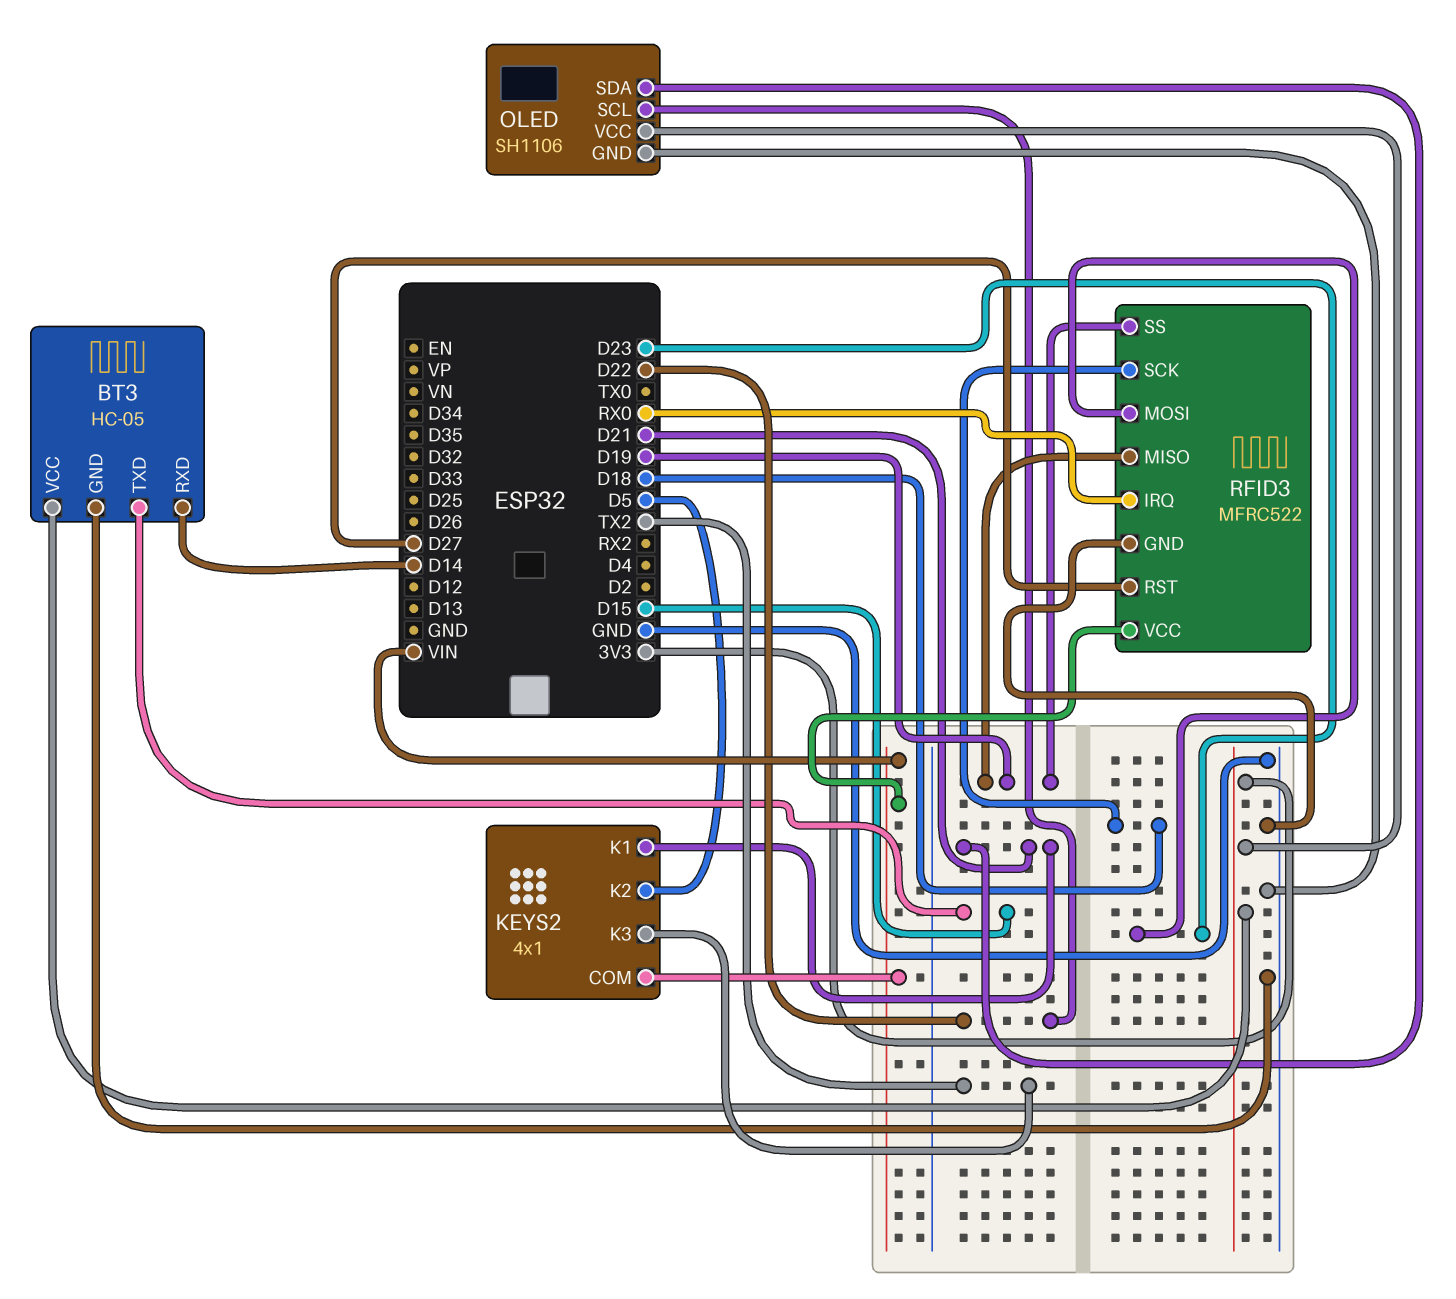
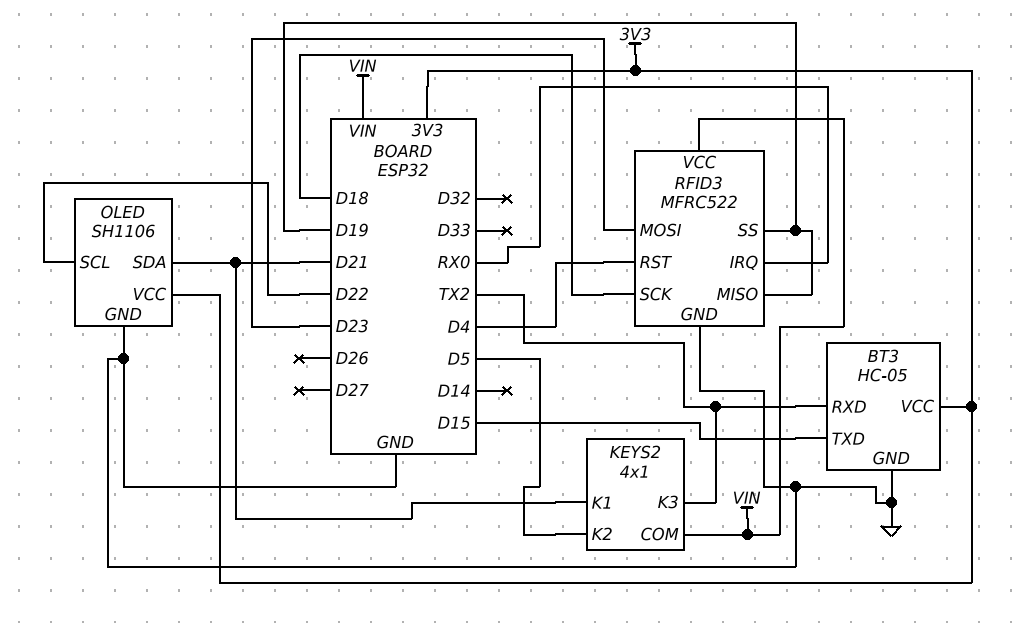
BT3 pin RXD: D14 -> TX2
RFID3 pin RST: D27 -> D4

